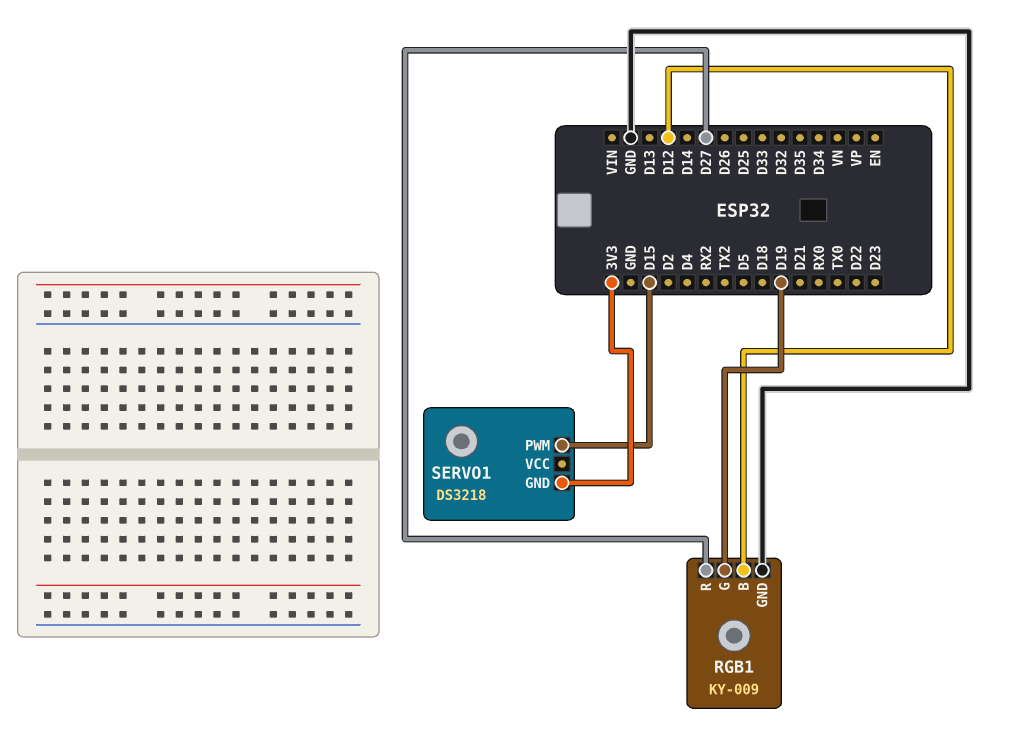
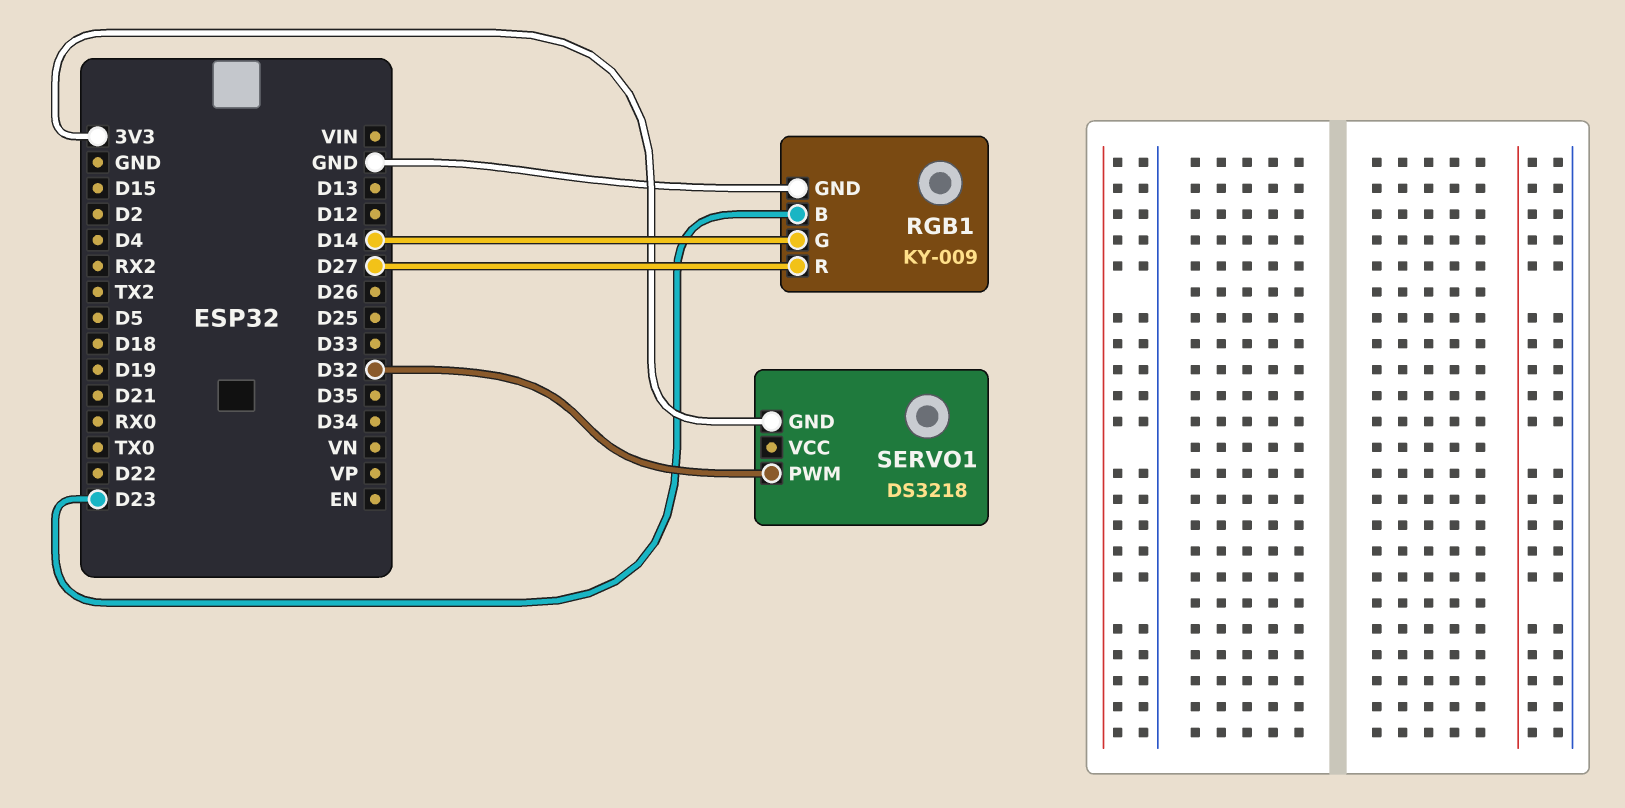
RGB1 pin B: D12 -> D23
RGB1 pin G: D19 -> D14
SERVO1 pin PWM: D15 -> D32

